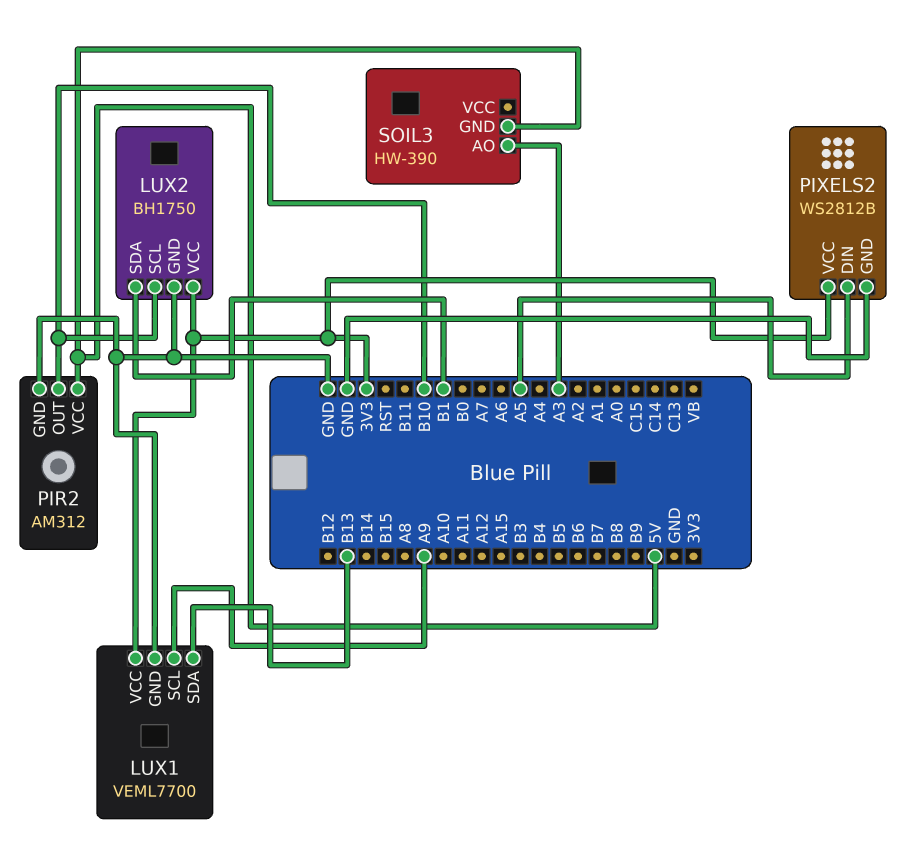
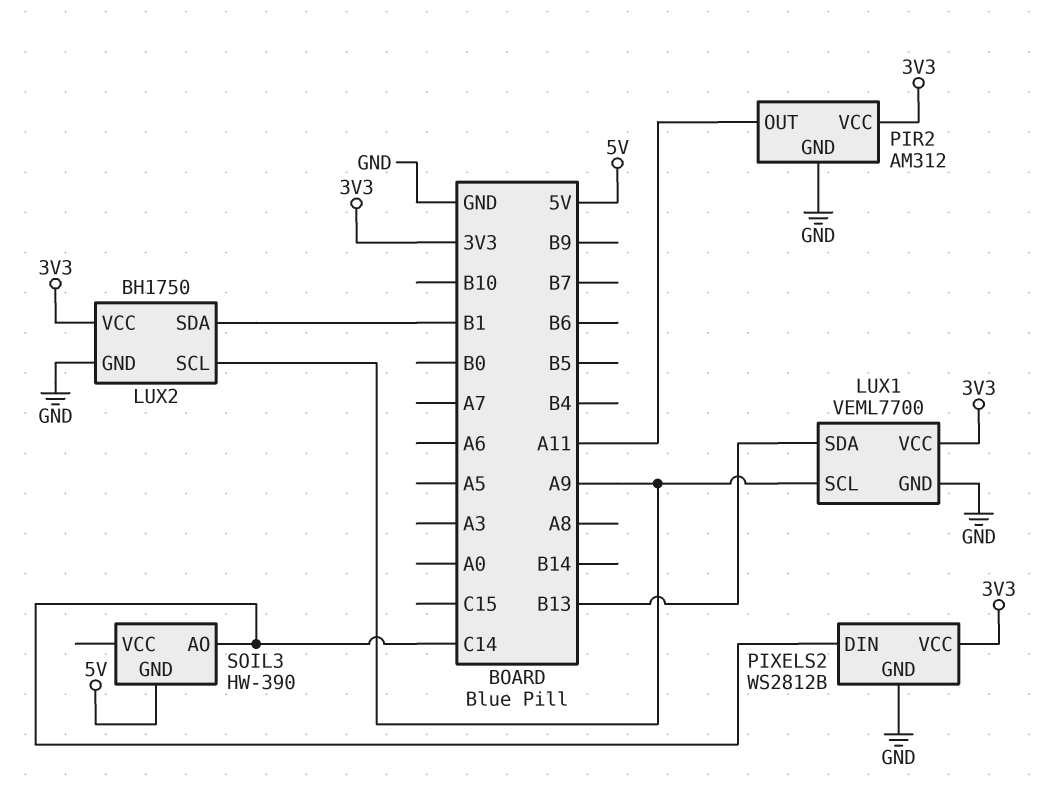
LUX2 pin SCL: B10 -> A9
PIR2 pin OUT: B10 -> A11
PIR2 pin VCC: 5V -> 3V3
PIXELS2 pin DIN: A5 -> C14
SOIL3 pin AO: A3 -> C14

